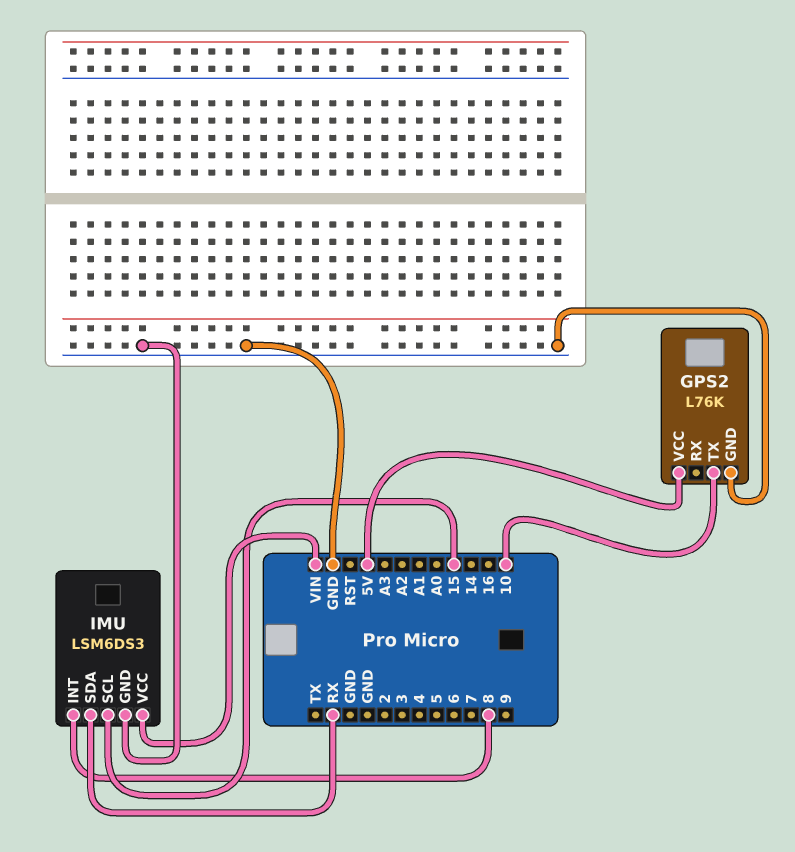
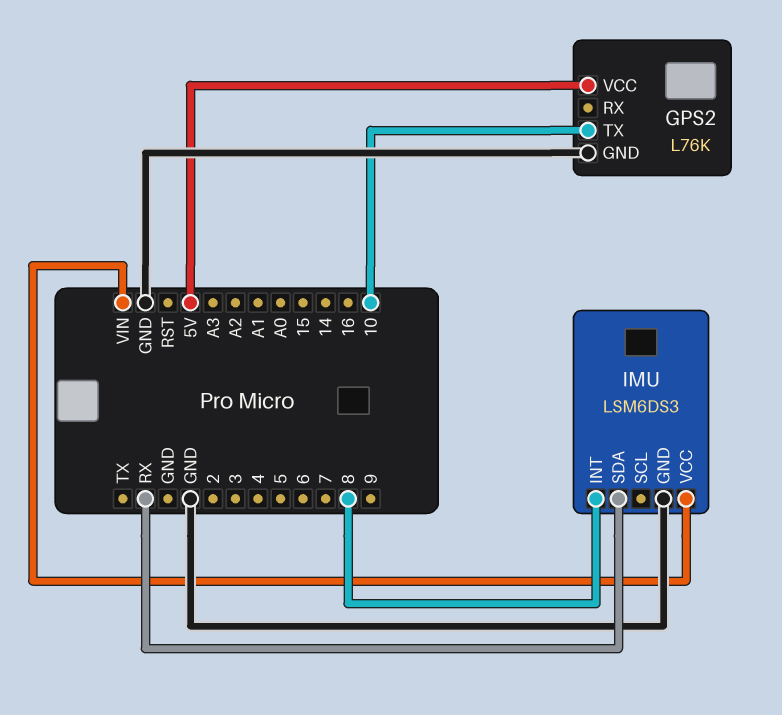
IMU pin SCL: 15 -> none

